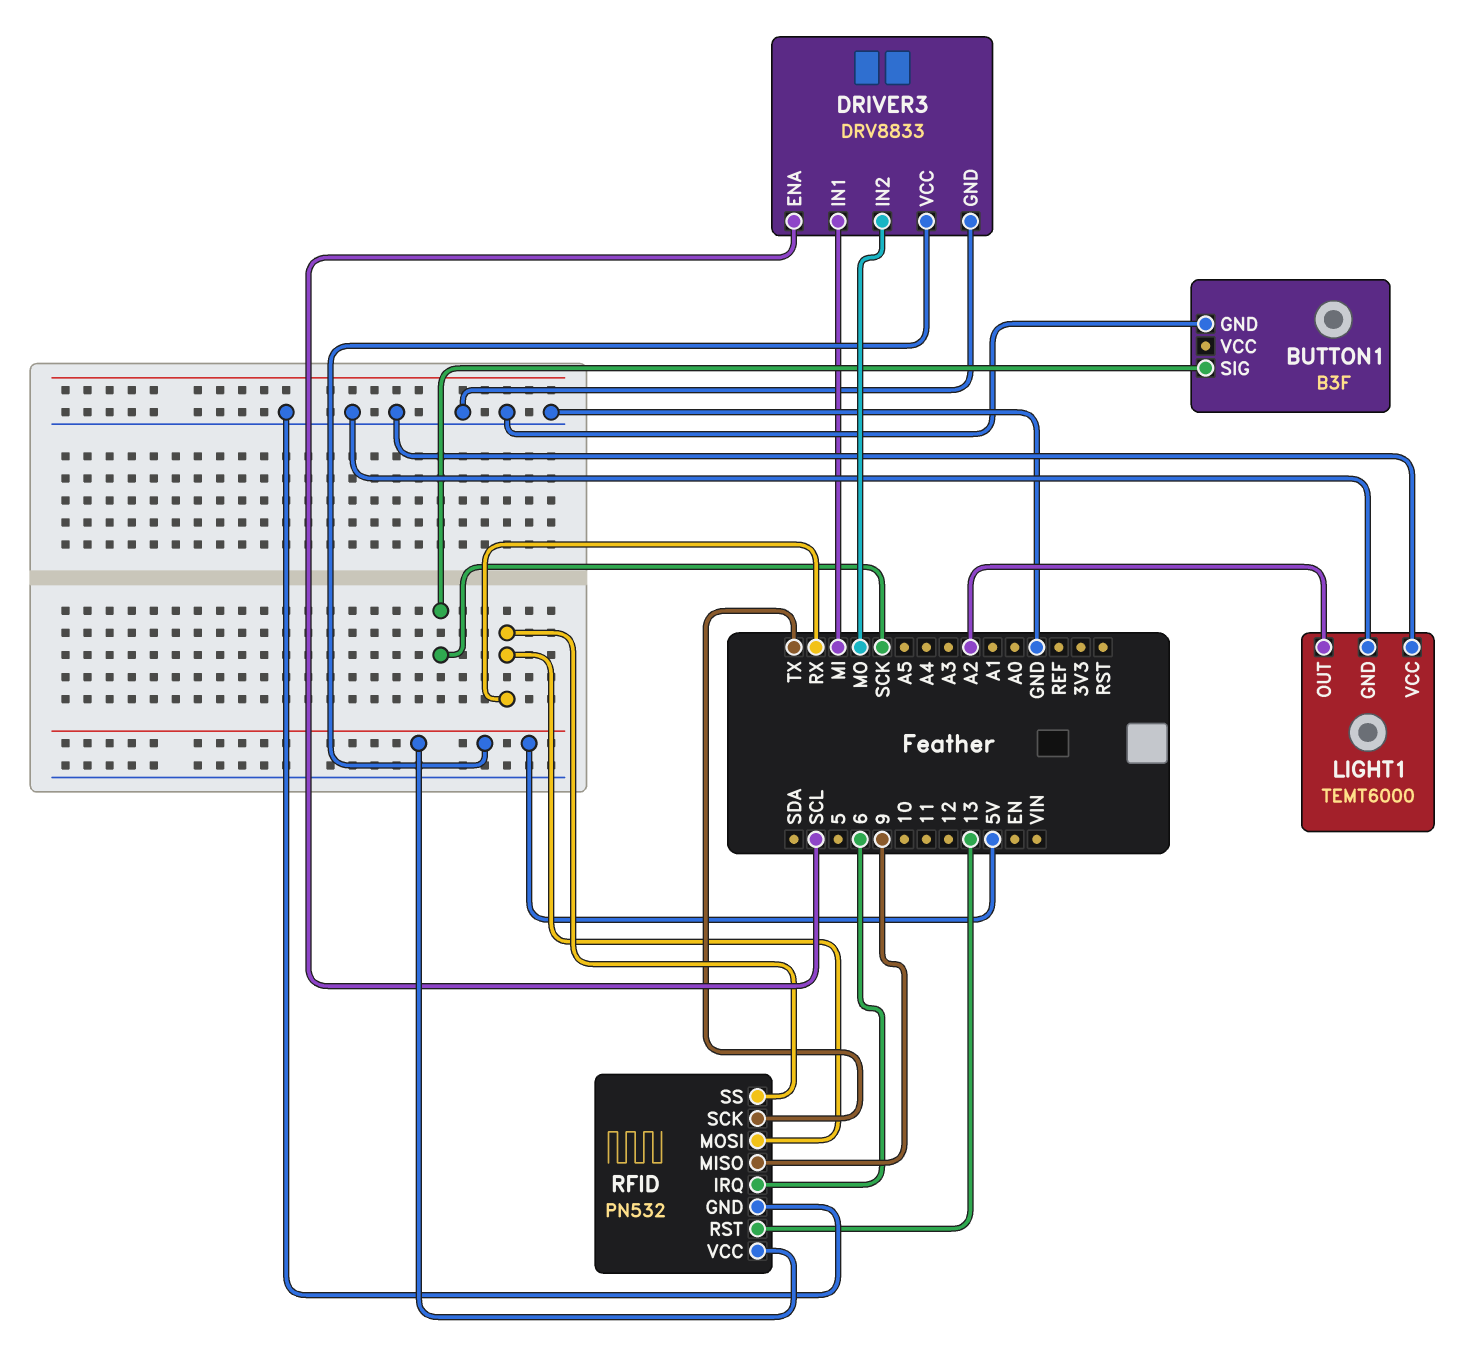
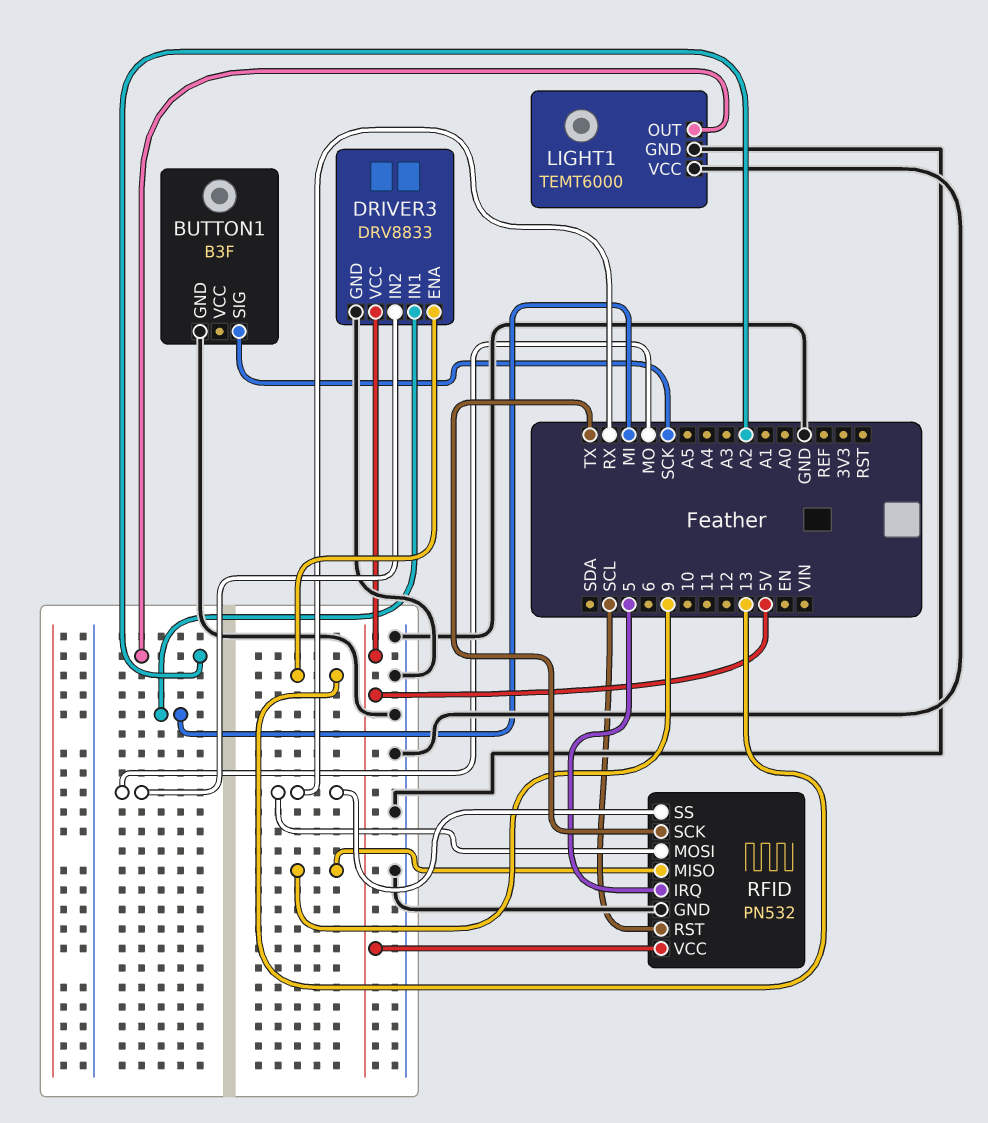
DRIVER3 pin ENA: SCL -> 13
RFID pin IRQ: 6 -> 5
RFID pin RST: 13 -> SCL

